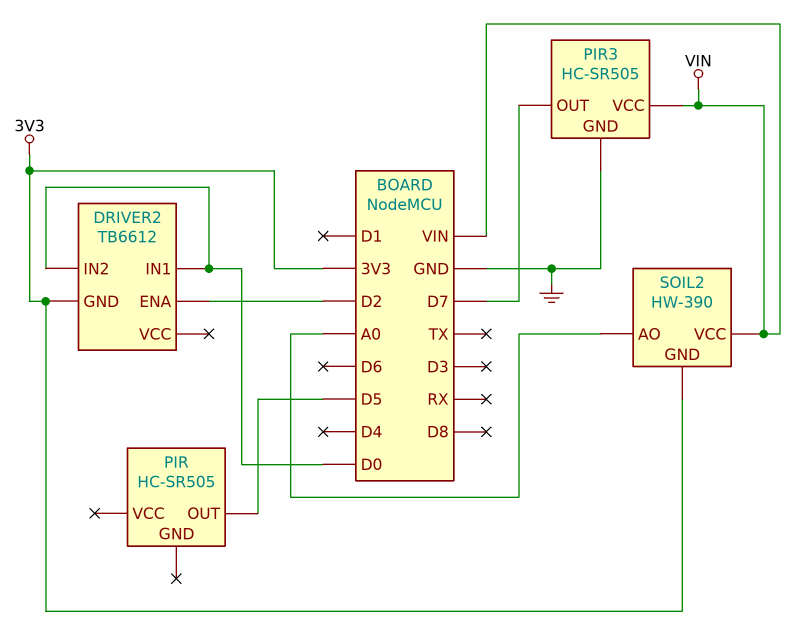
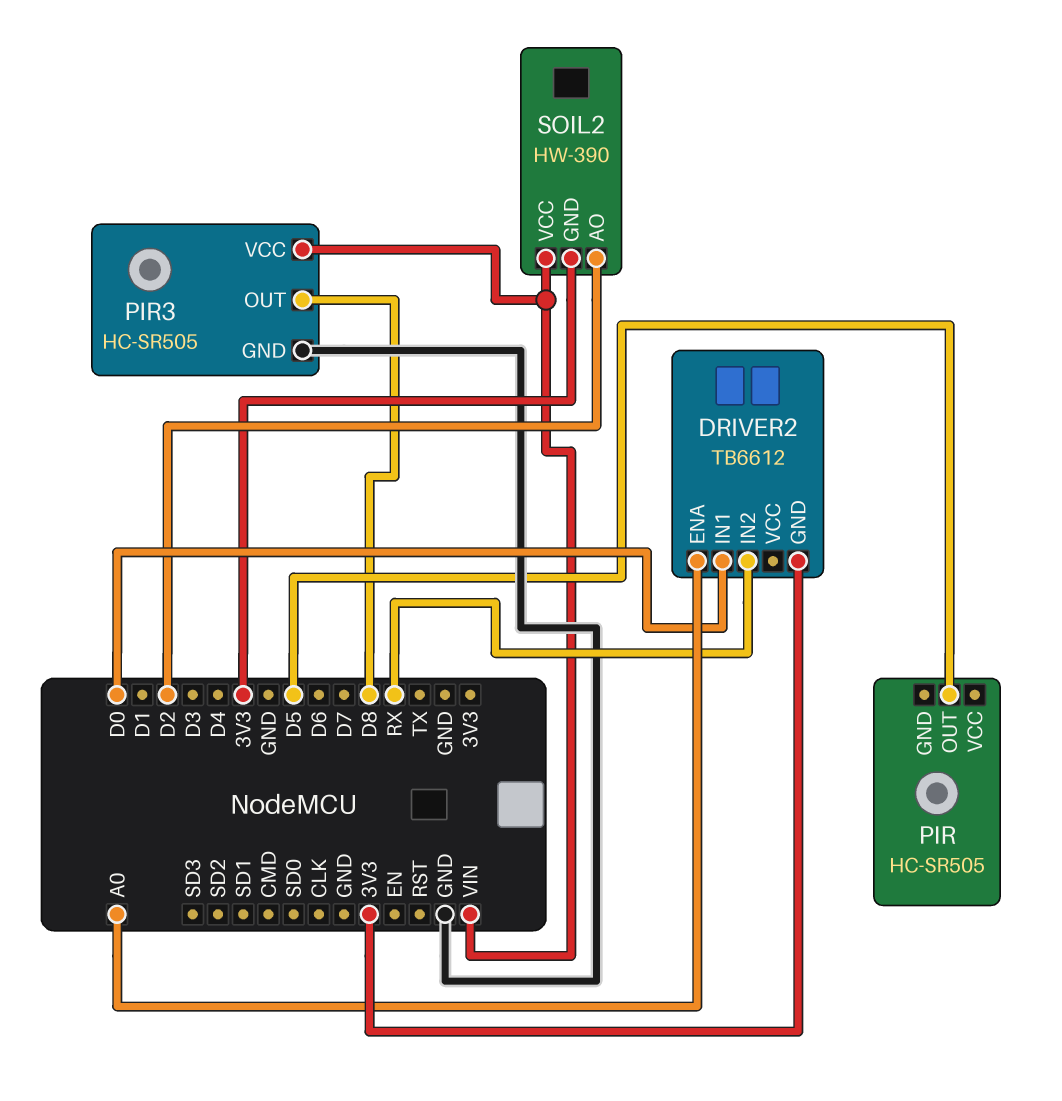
DRIVER2 pin ENA: D2 -> A0
DRIVER2 pin IN2: D0 -> RX
PIR3 pin OUT: D7 -> D8
SOIL2 pin AO: A0 -> D2

